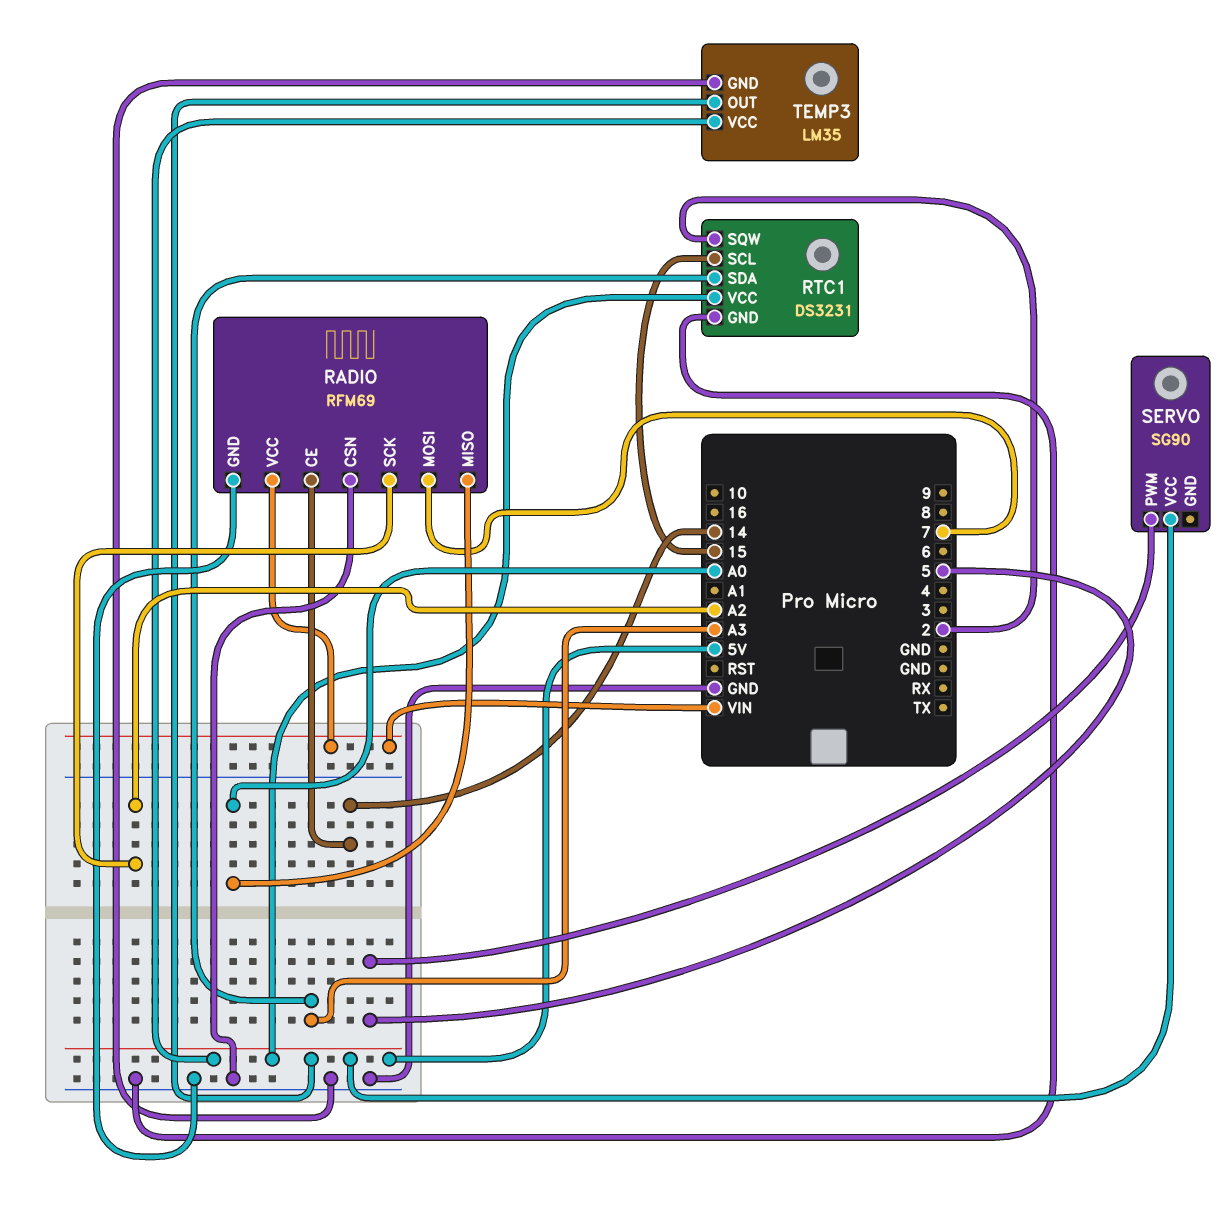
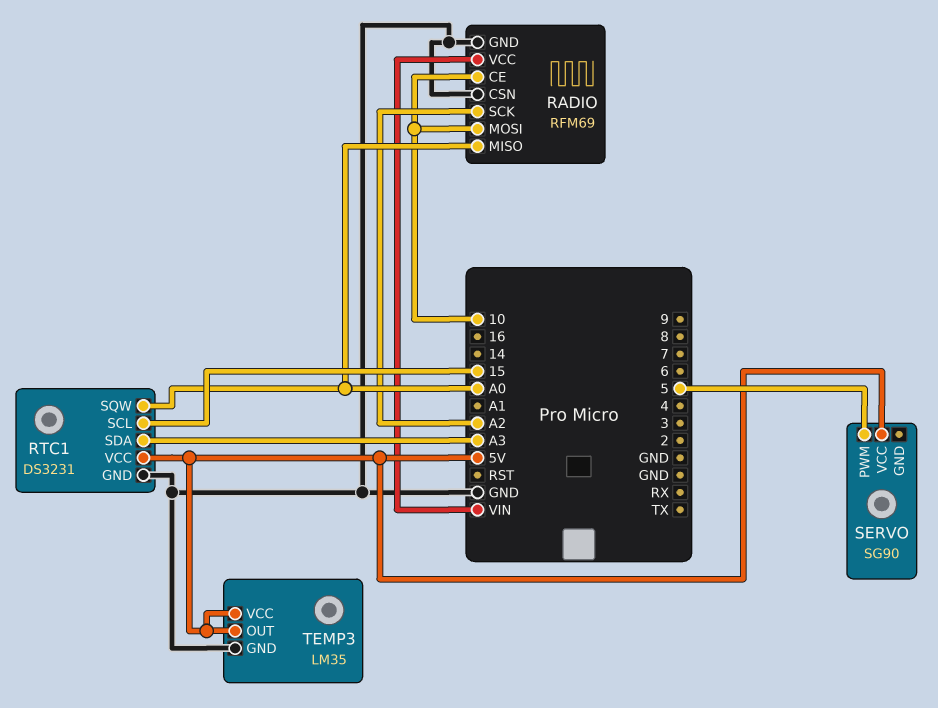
RADIO pin CE: 14 -> 10
RADIO pin MOSI: 7 -> 10
RTC1 pin SQW: 2 -> A0

